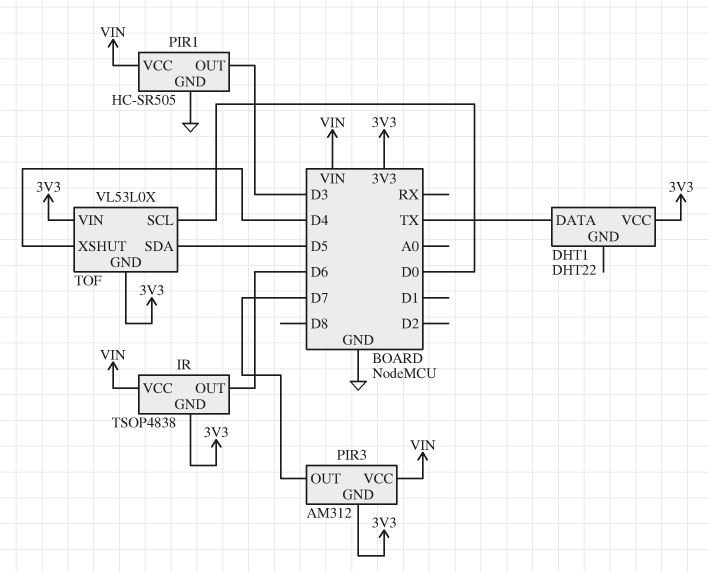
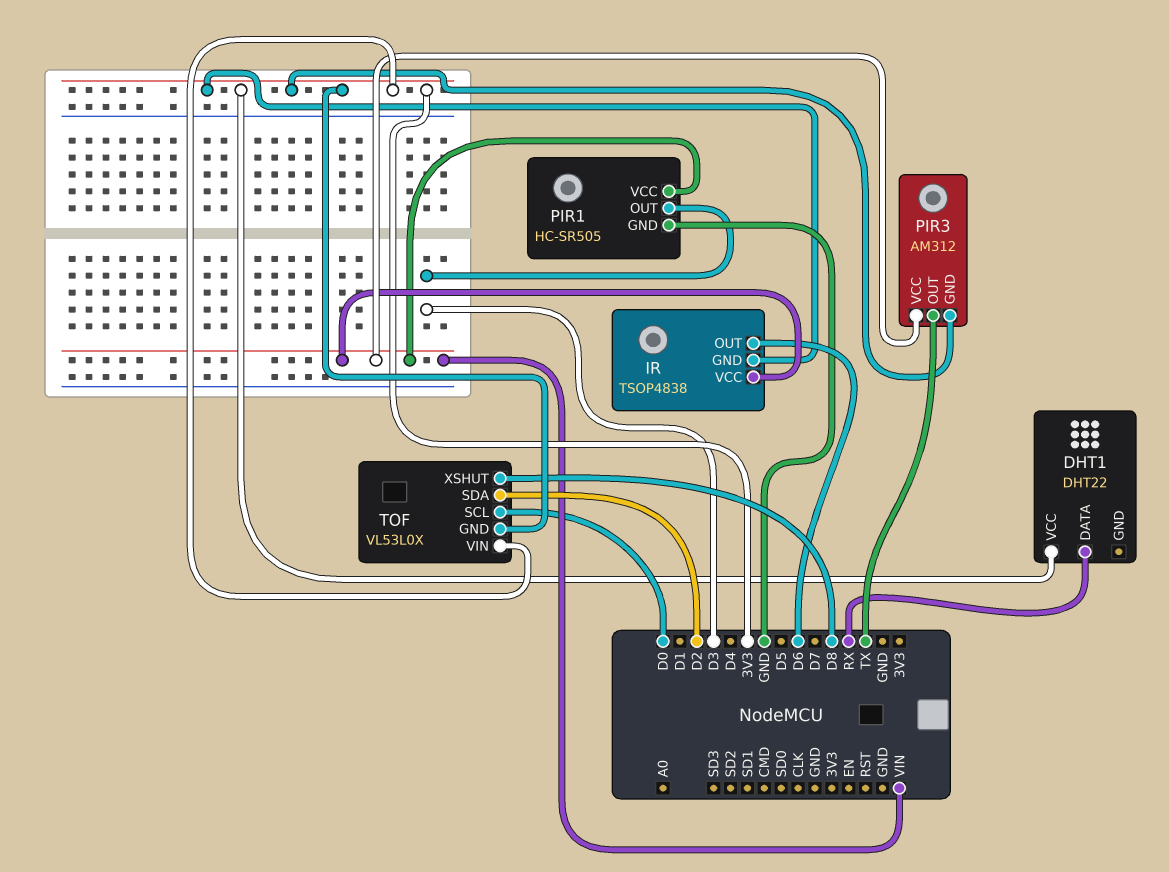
DHT1 pin DATA: TX -> RX
PIR3 pin OUT: D7 -> TX
TOF pin SDA: D5 -> D2
TOF pin XSHUT: D4 -> D8

